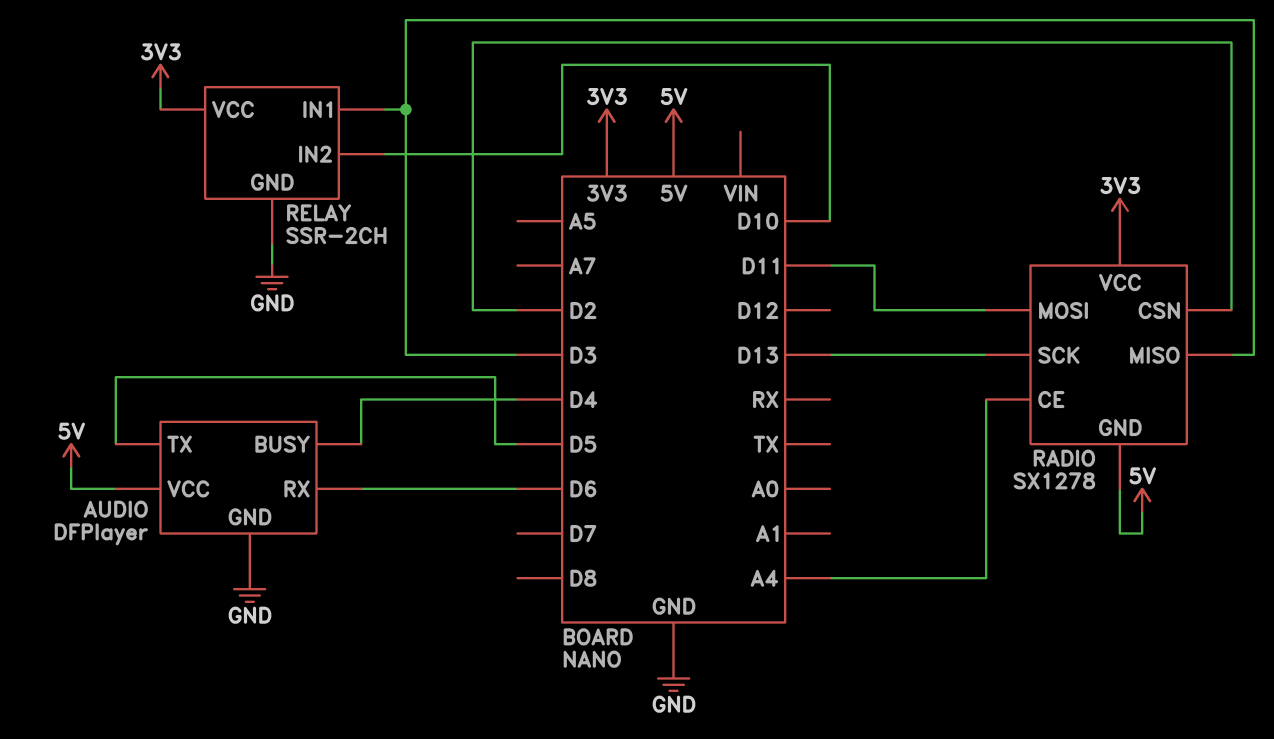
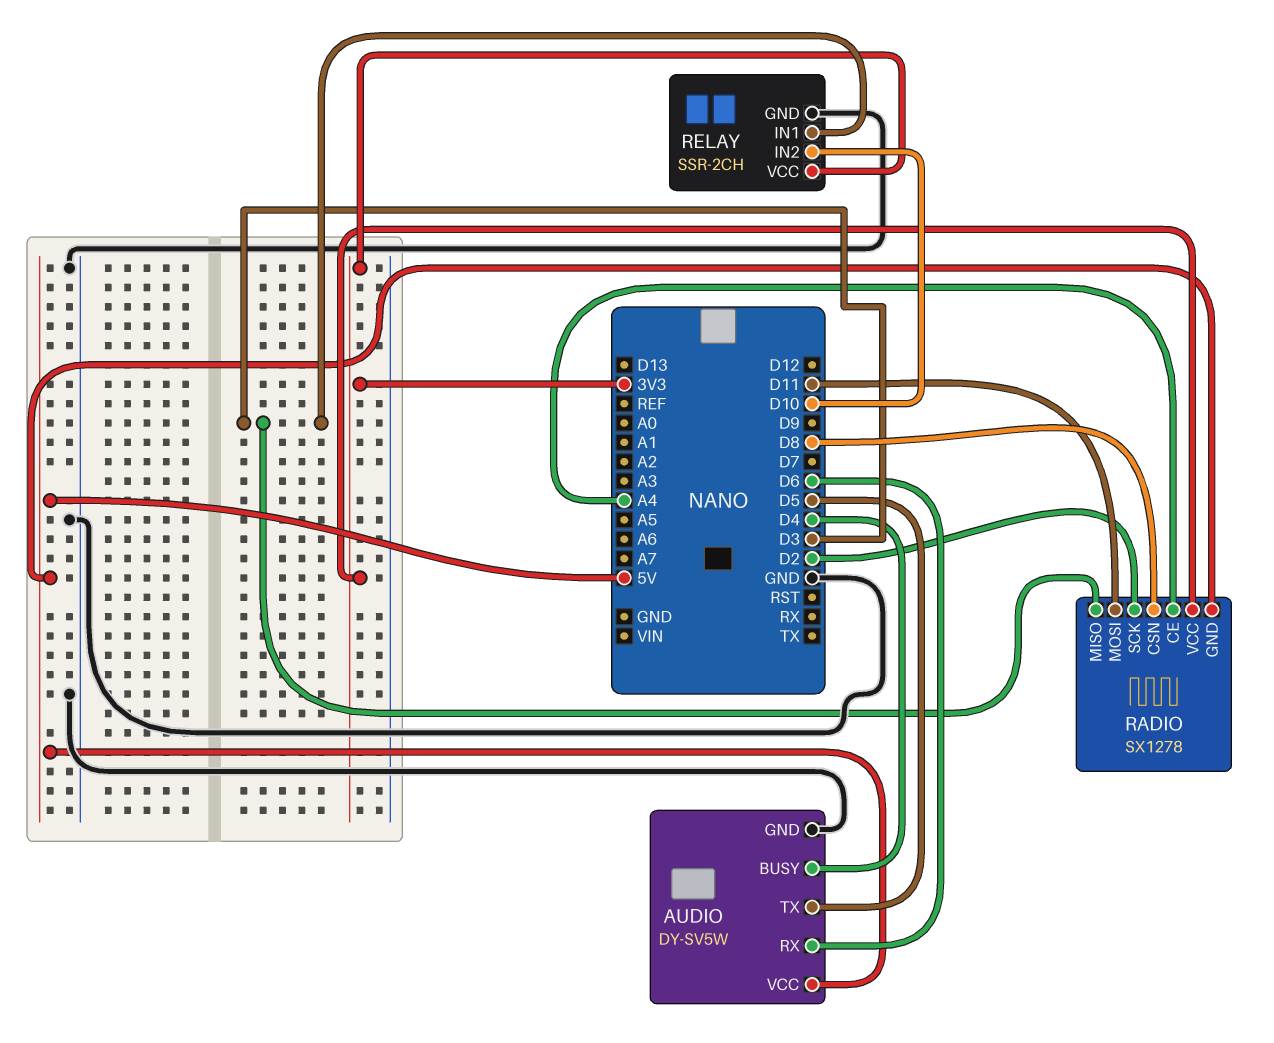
AUDIO: DFPlayer -> DY-SV5W
RADIO pin CSN: D2 -> D8
RADIO pin SCK: D13 -> D2

